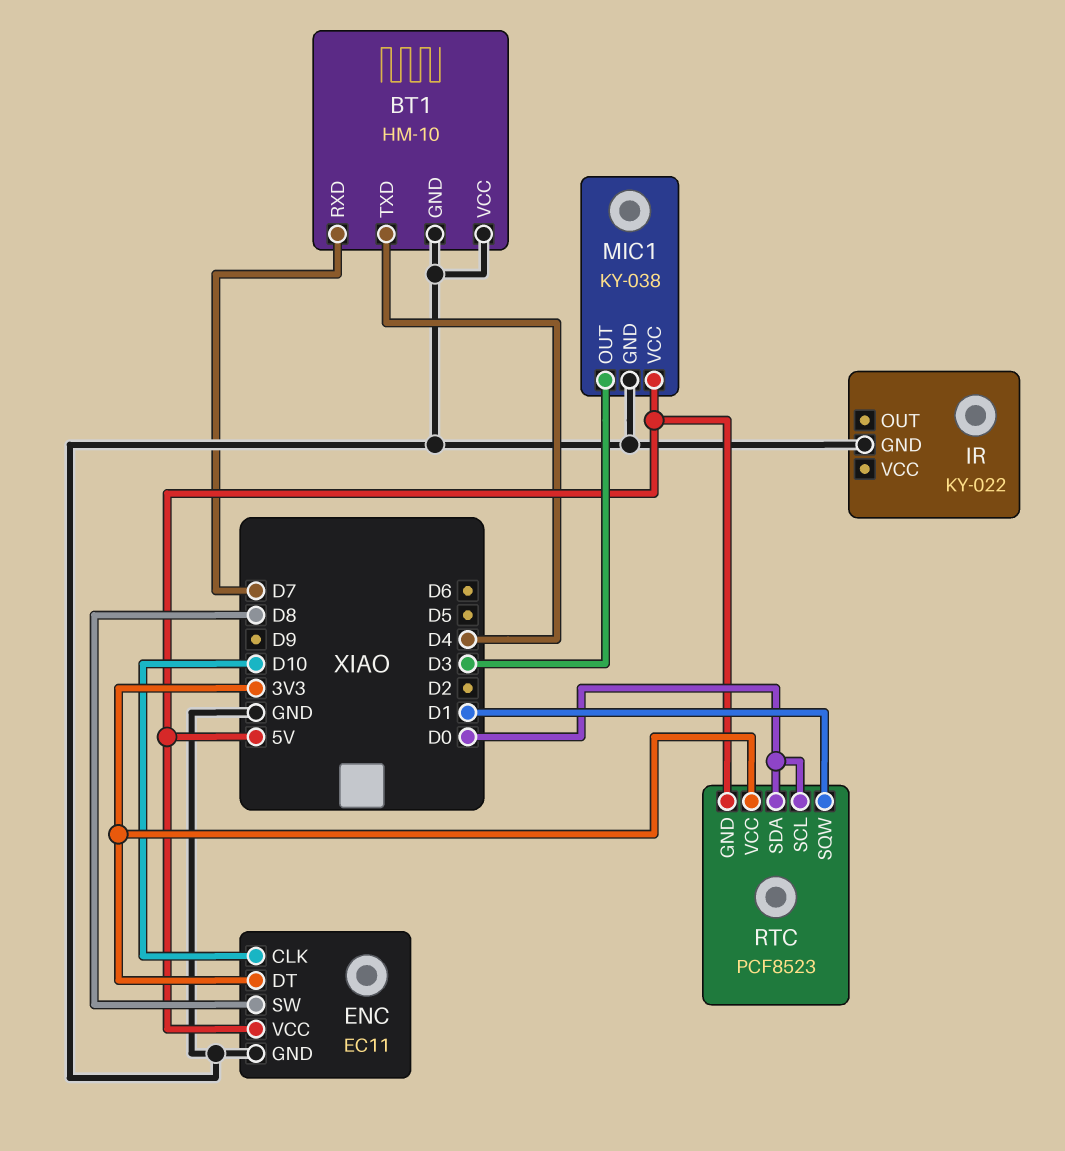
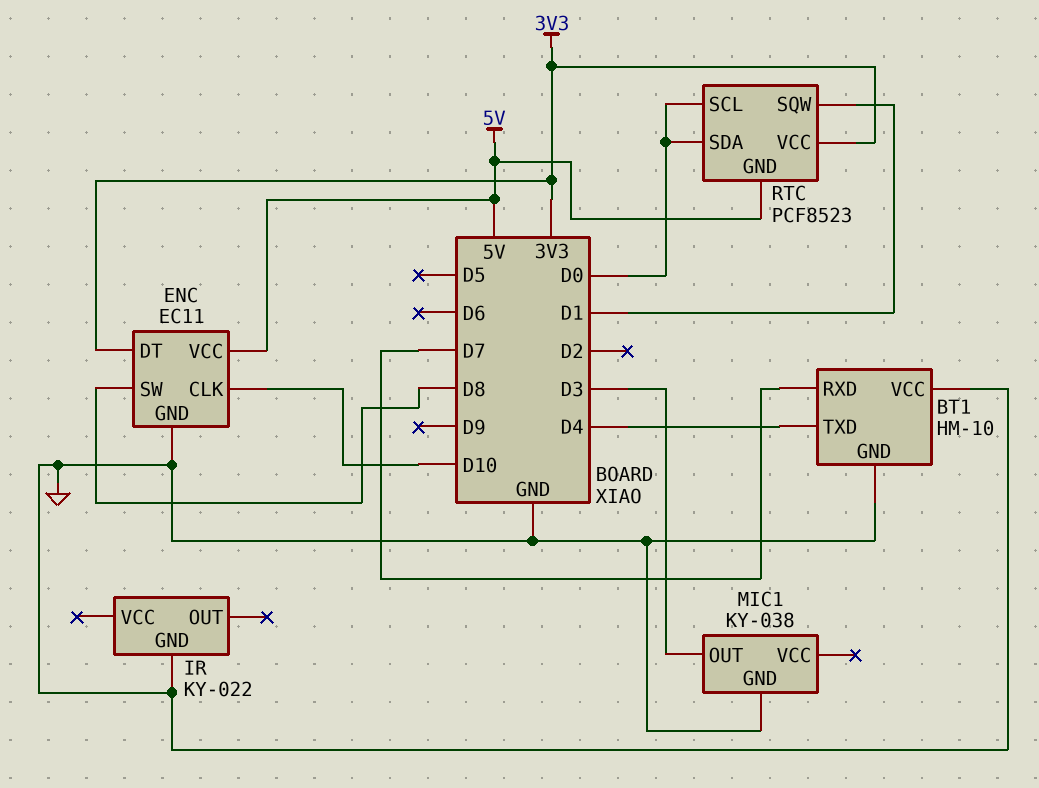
MIC1 pin VCC: 5V -> none

